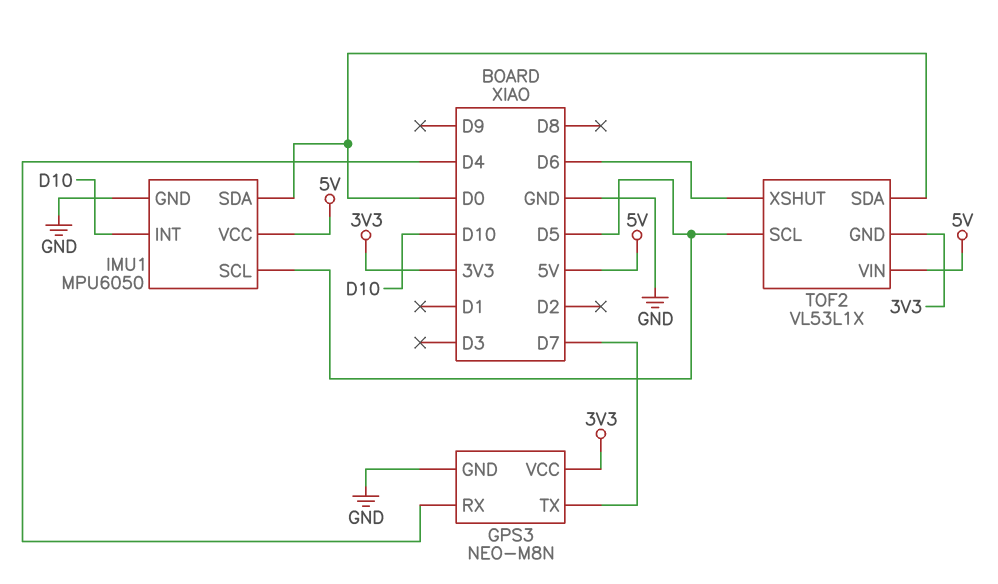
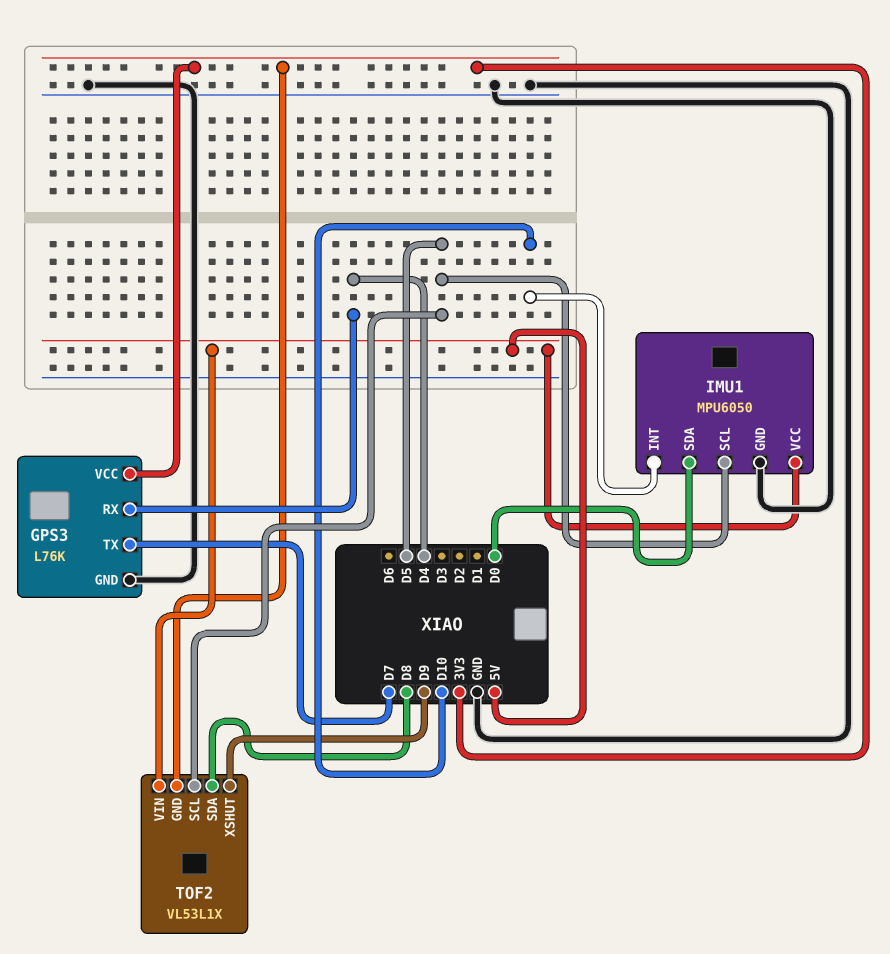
GPS3: NEO-M8N -> L76K
TOF2 pin SDA: D0 -> D8
TOF2 pin XSHUT: D6 -> D9

